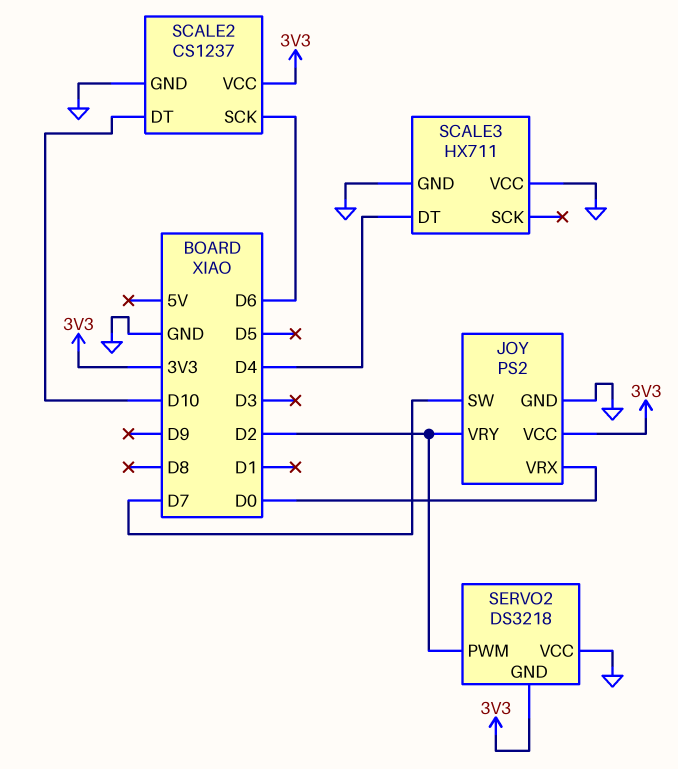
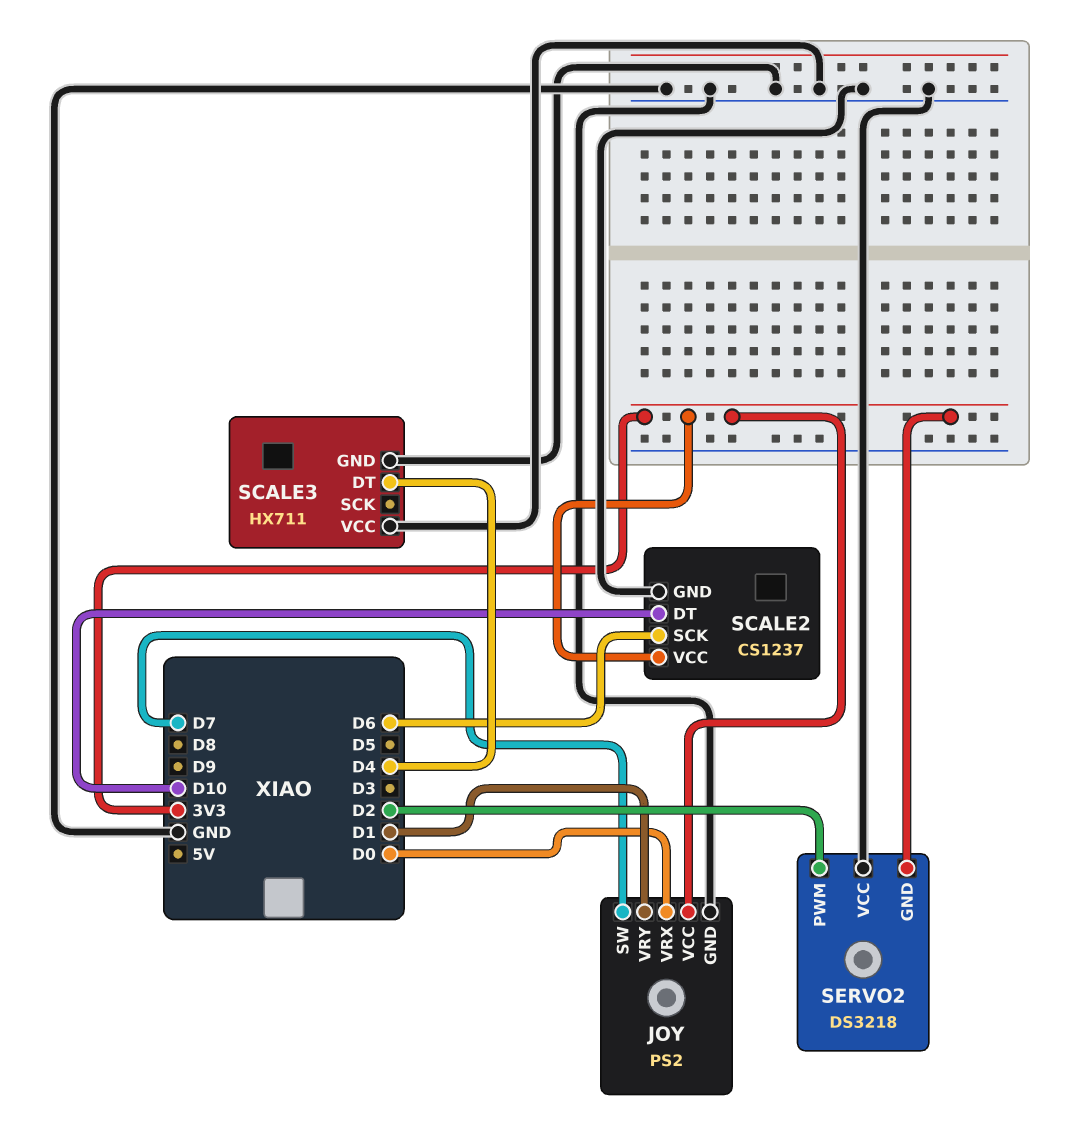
JOY pin VRY: D2 -> D1

